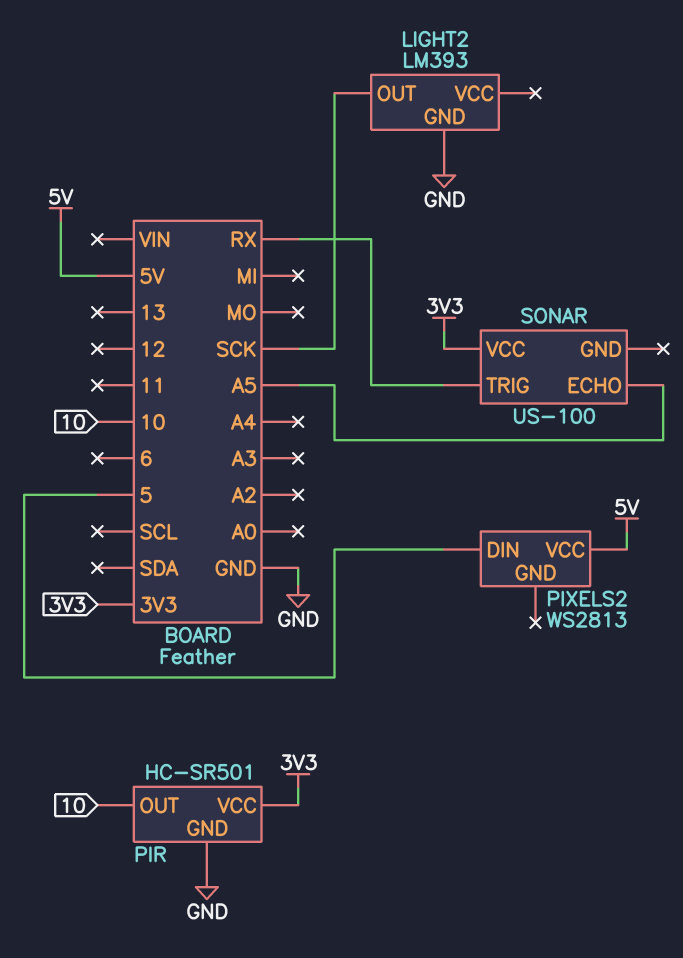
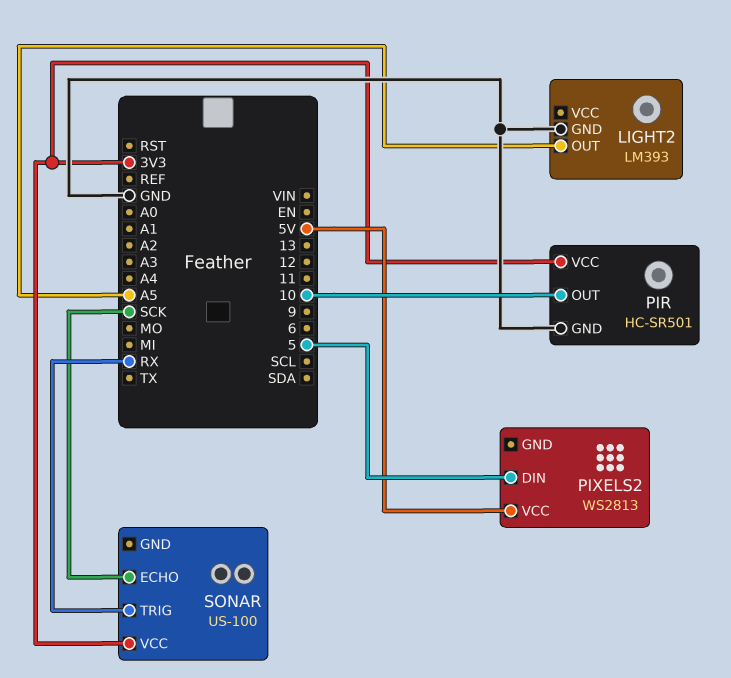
LIGHT2 pin OUT: SCK -> A5
SONAR pin ECHO: A5 -> SCK

